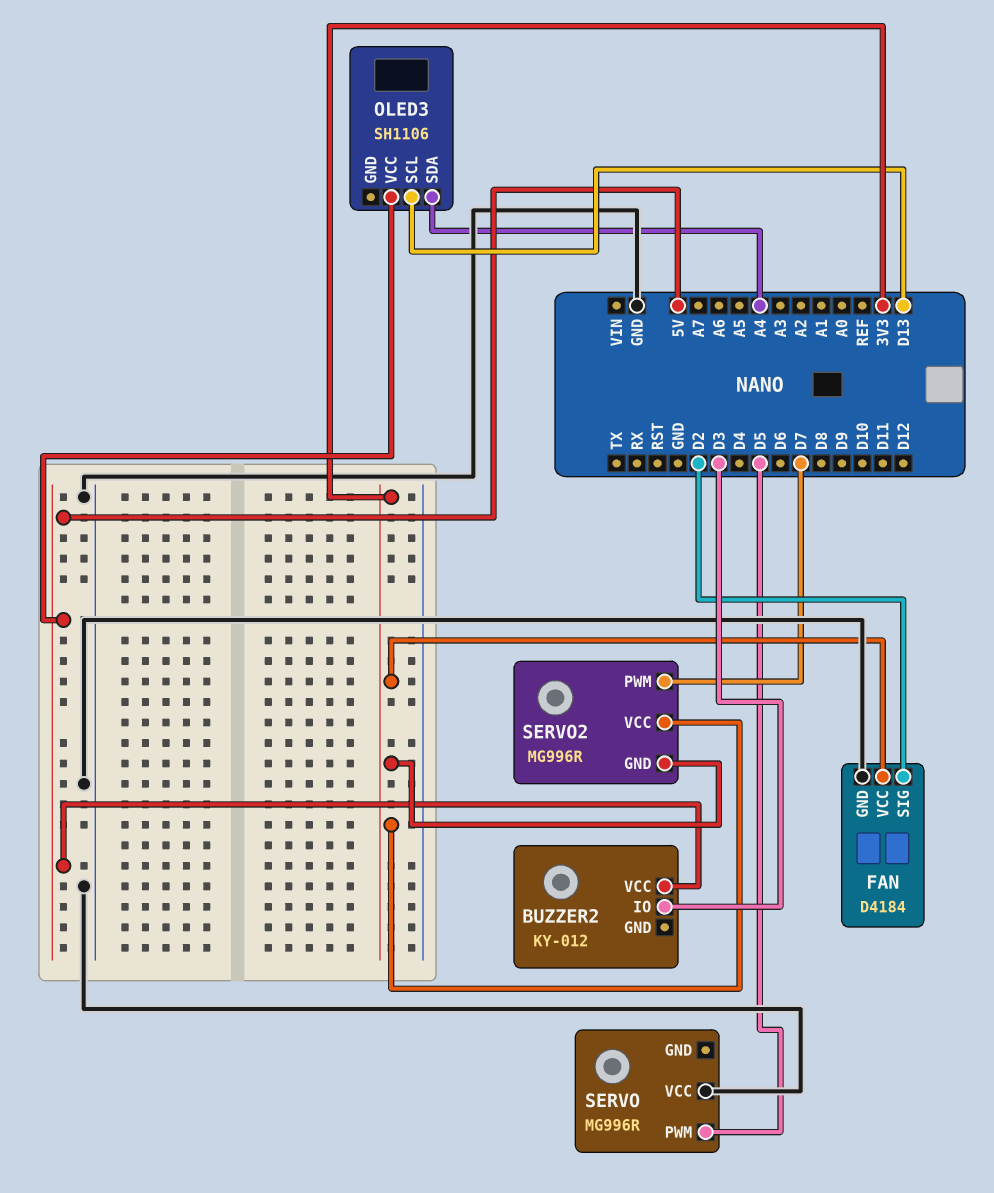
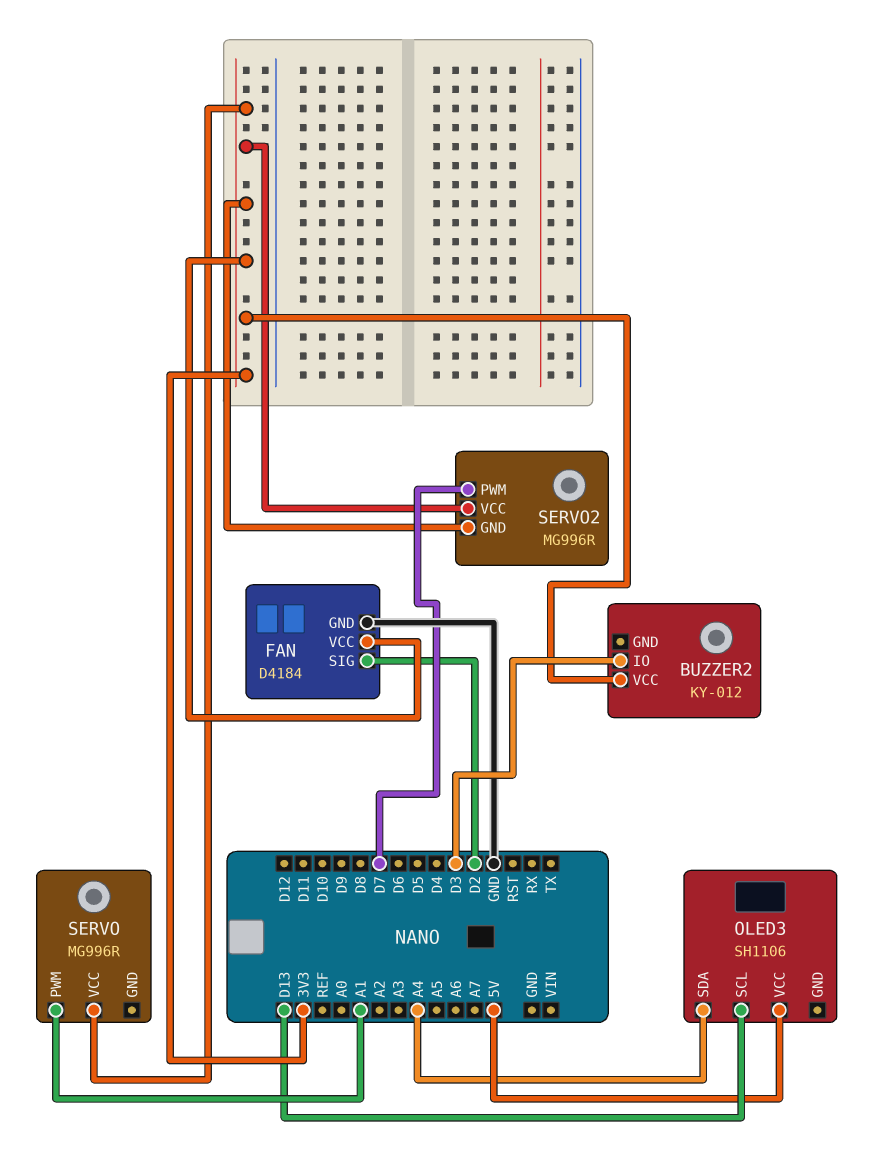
BUZZER2 pin VCC: 5V -> 3V3
SERVO pin PWM: D5 -> A1
SERVO pin VCC: GND -> 3V3

